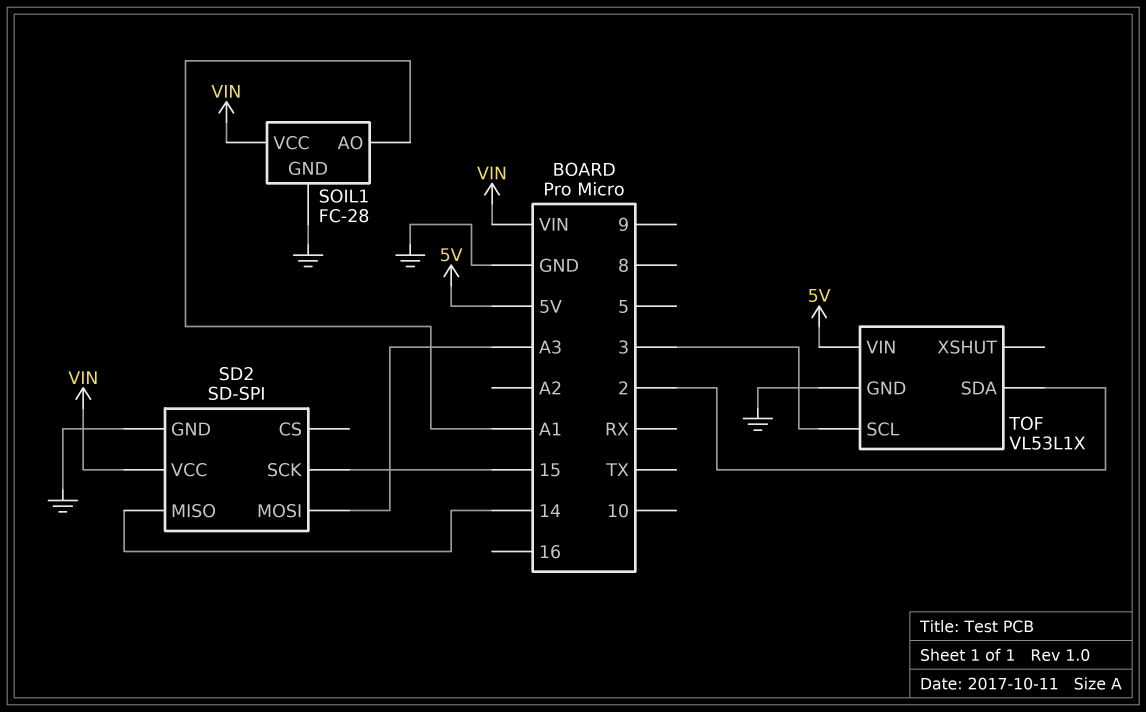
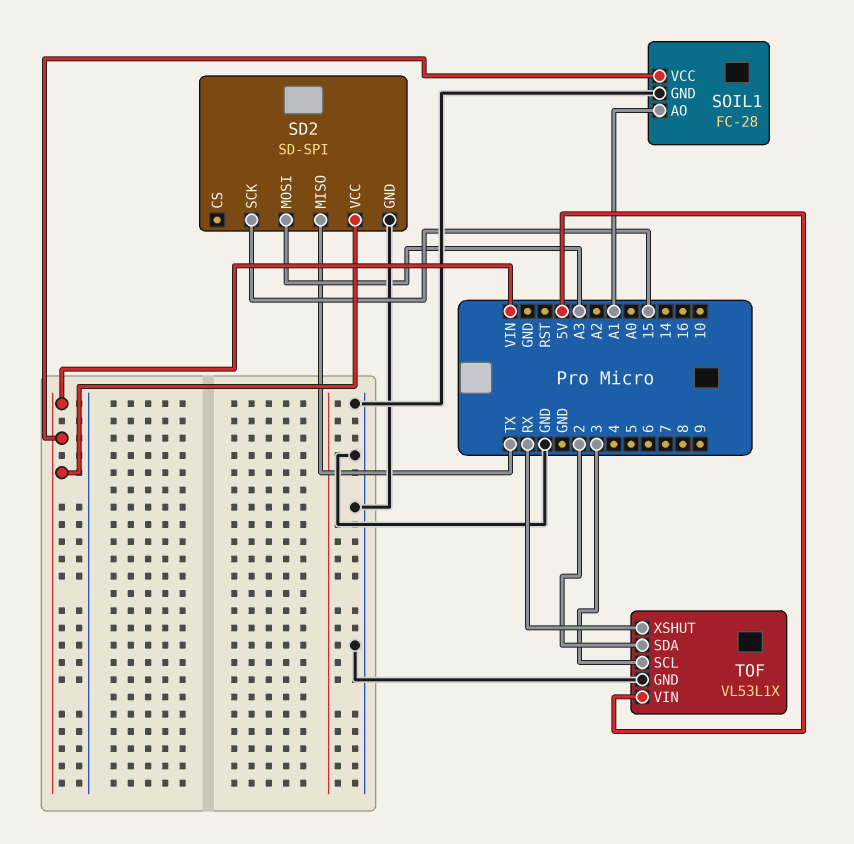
SD2 pin MISO: 14 -> TX
TOF pin XSHUT: none -> RX

